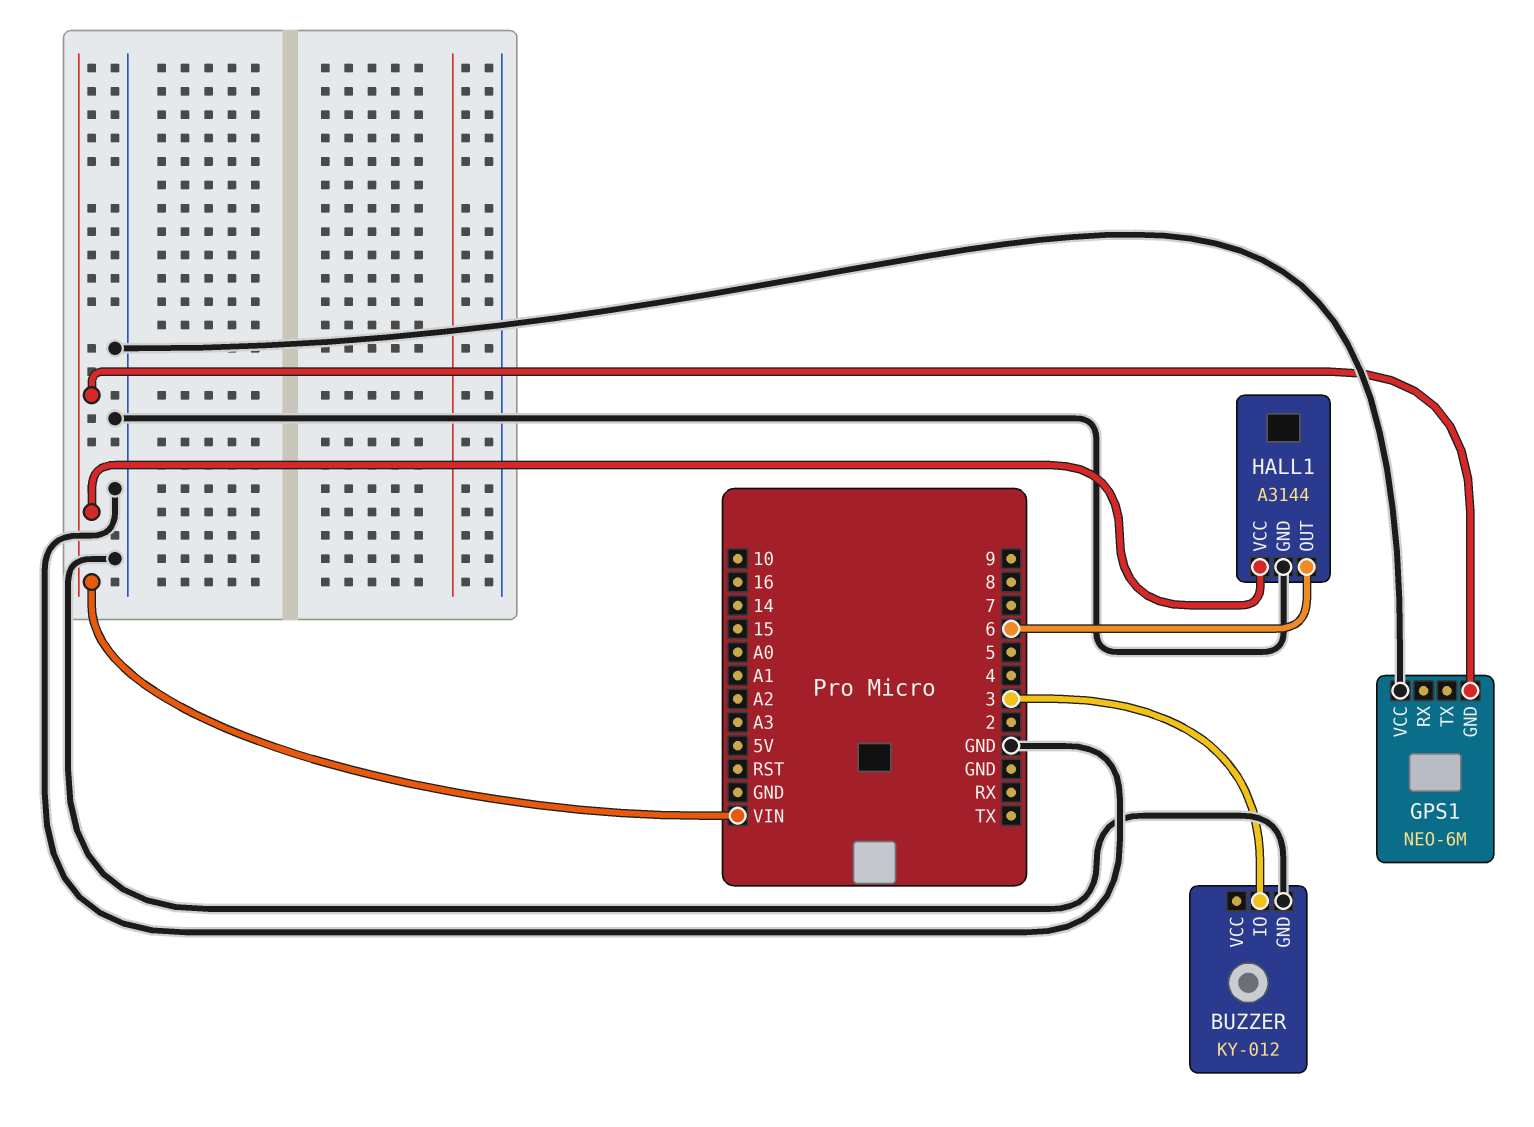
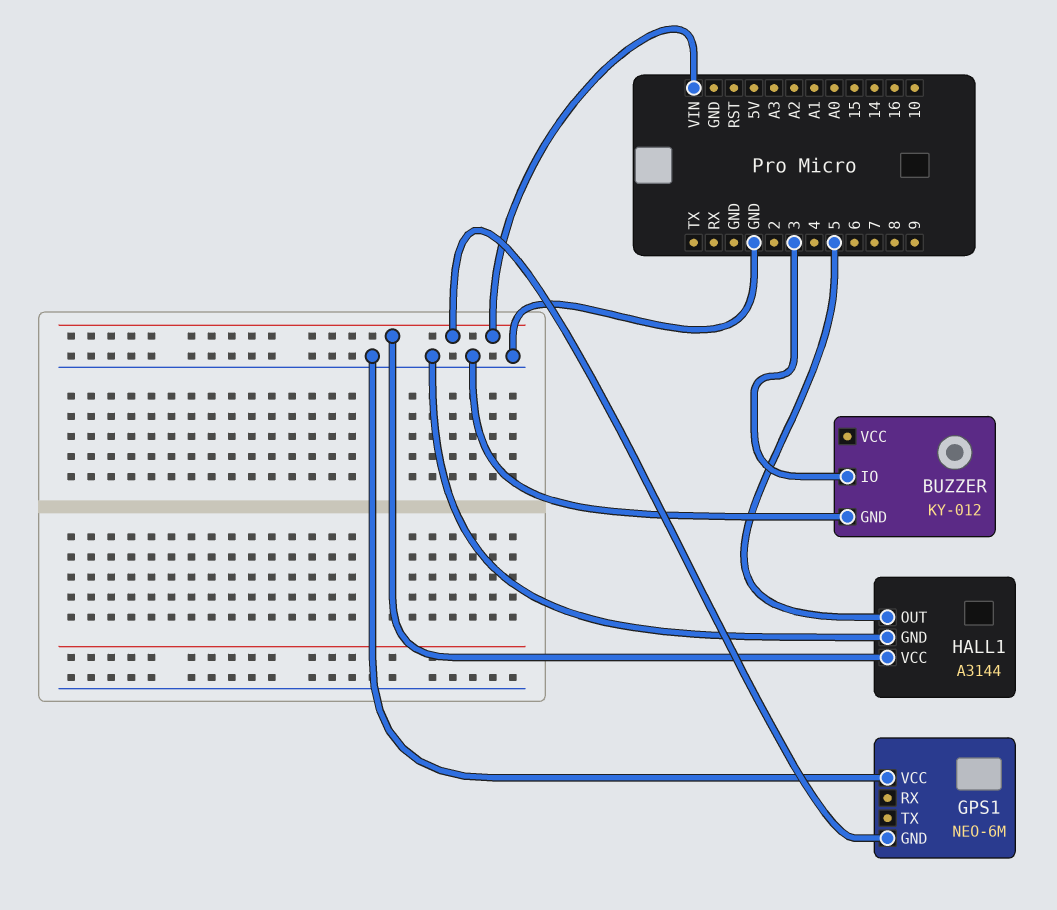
HALL1 pin OUT: 6 -> 5

